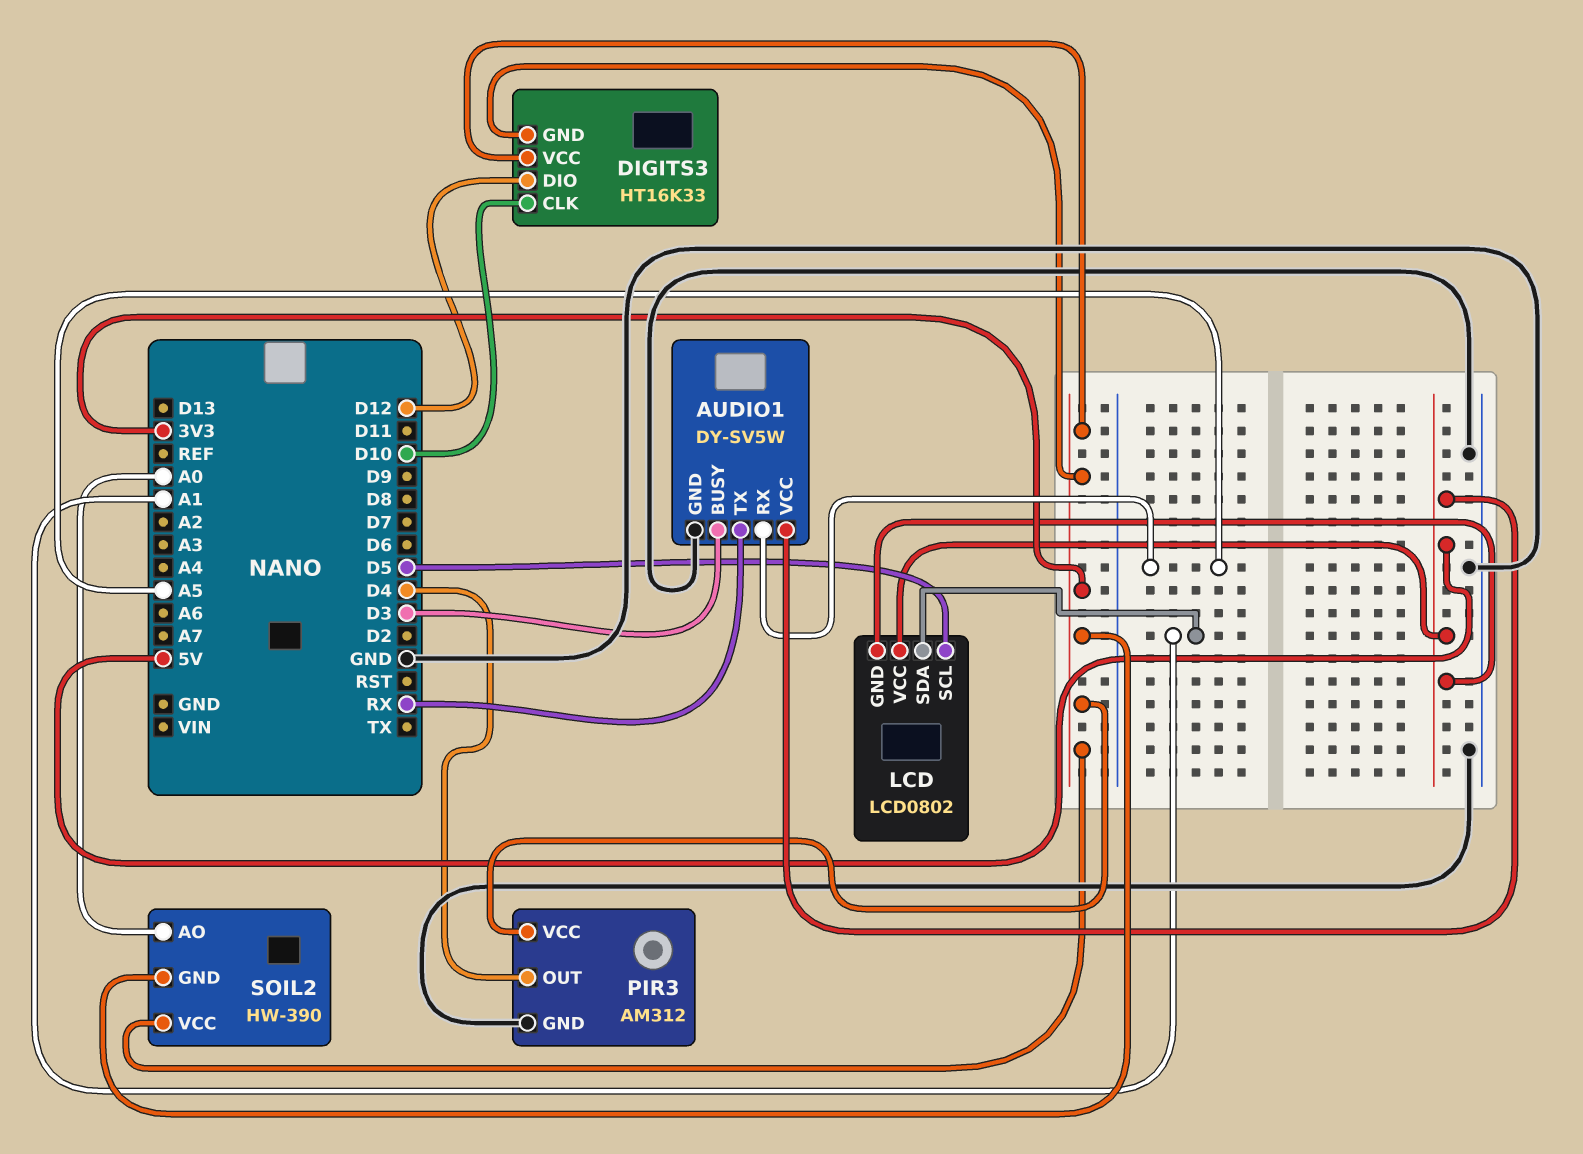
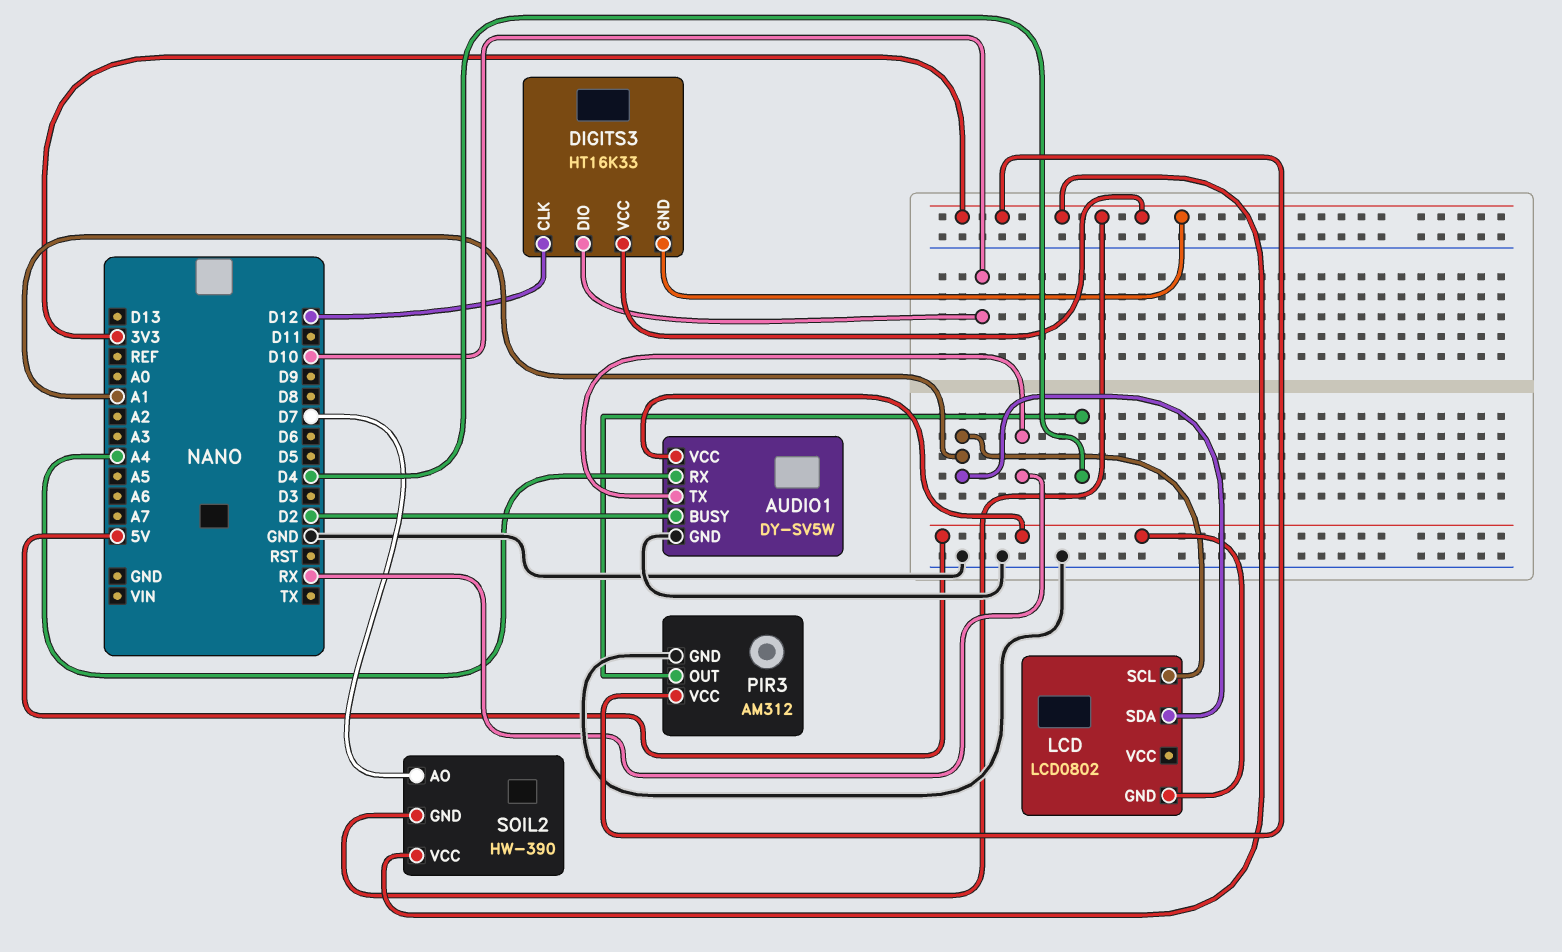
AUDIO1 pin BUSY: D3 -> D2
AUDIO1 pin RX: A5 -> A4
DIGITS3 pin CLK: D10 -> D12
DIGITS3 pin DIO: D12 -> D10
LCD pin SCL: D5 -> A1
LCD pin VCC: 5V -> none
SOIL2 pin AO: A0 -> D7

